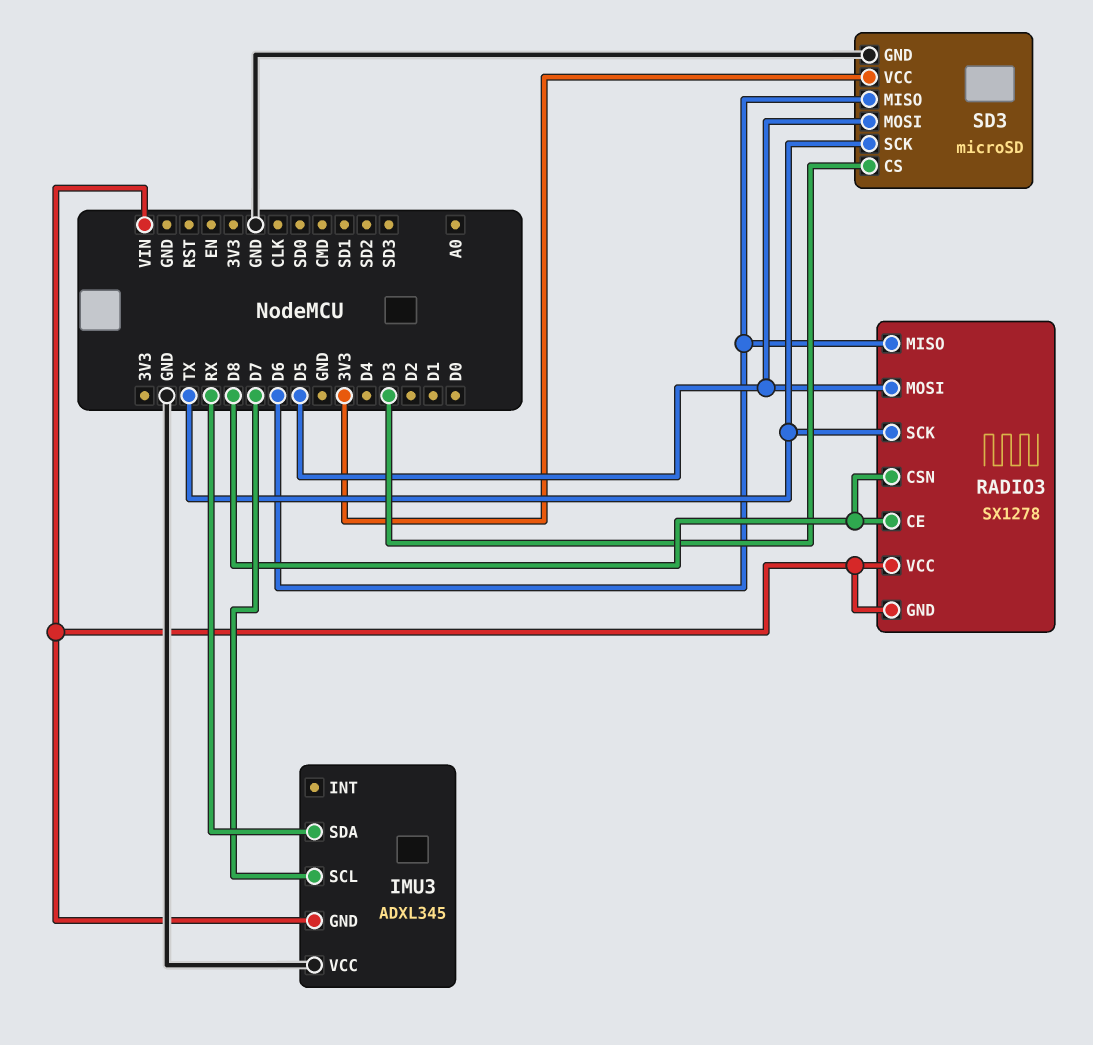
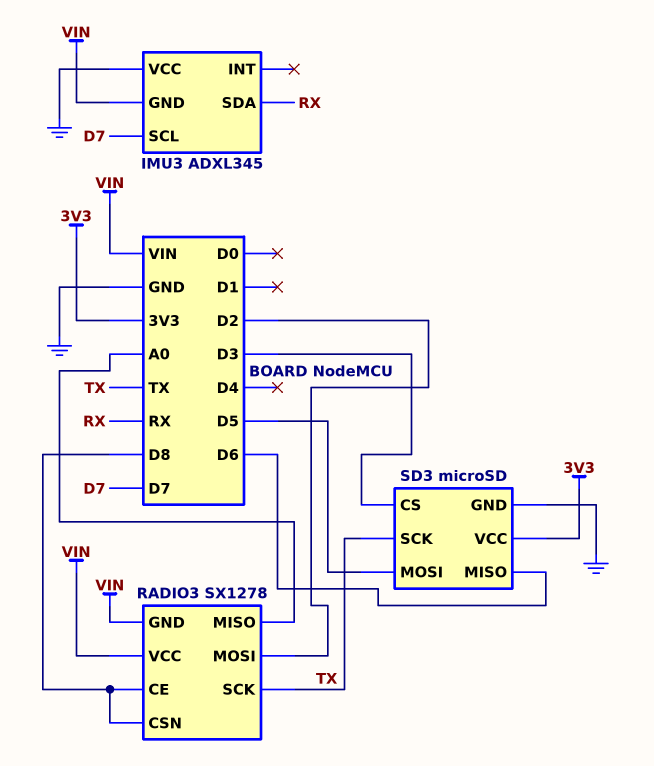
RADIO3 pin MISO: D6 -> A0
RADIO3 pin MOSI: D5 -> D2

